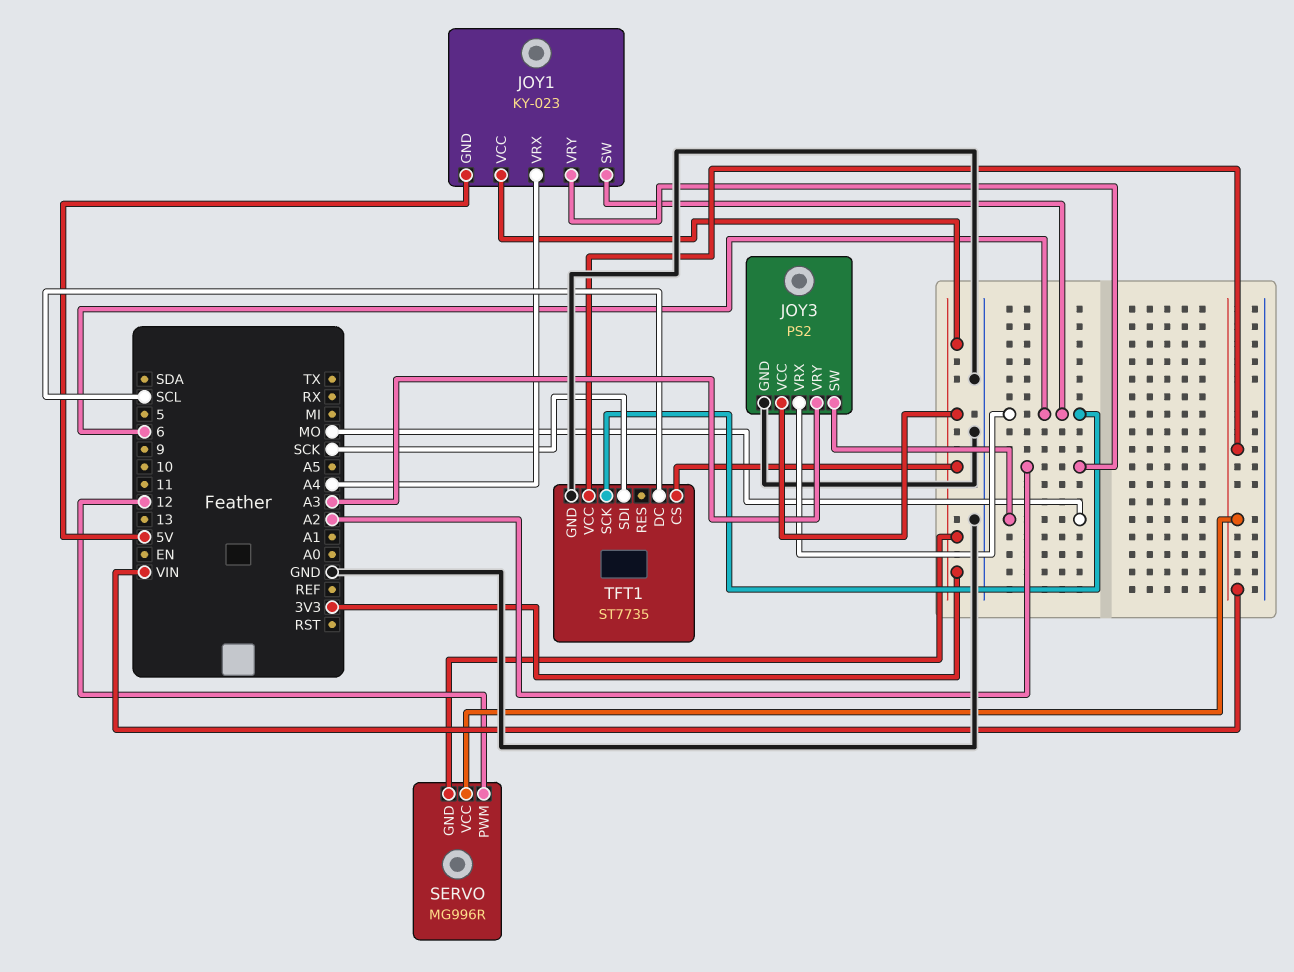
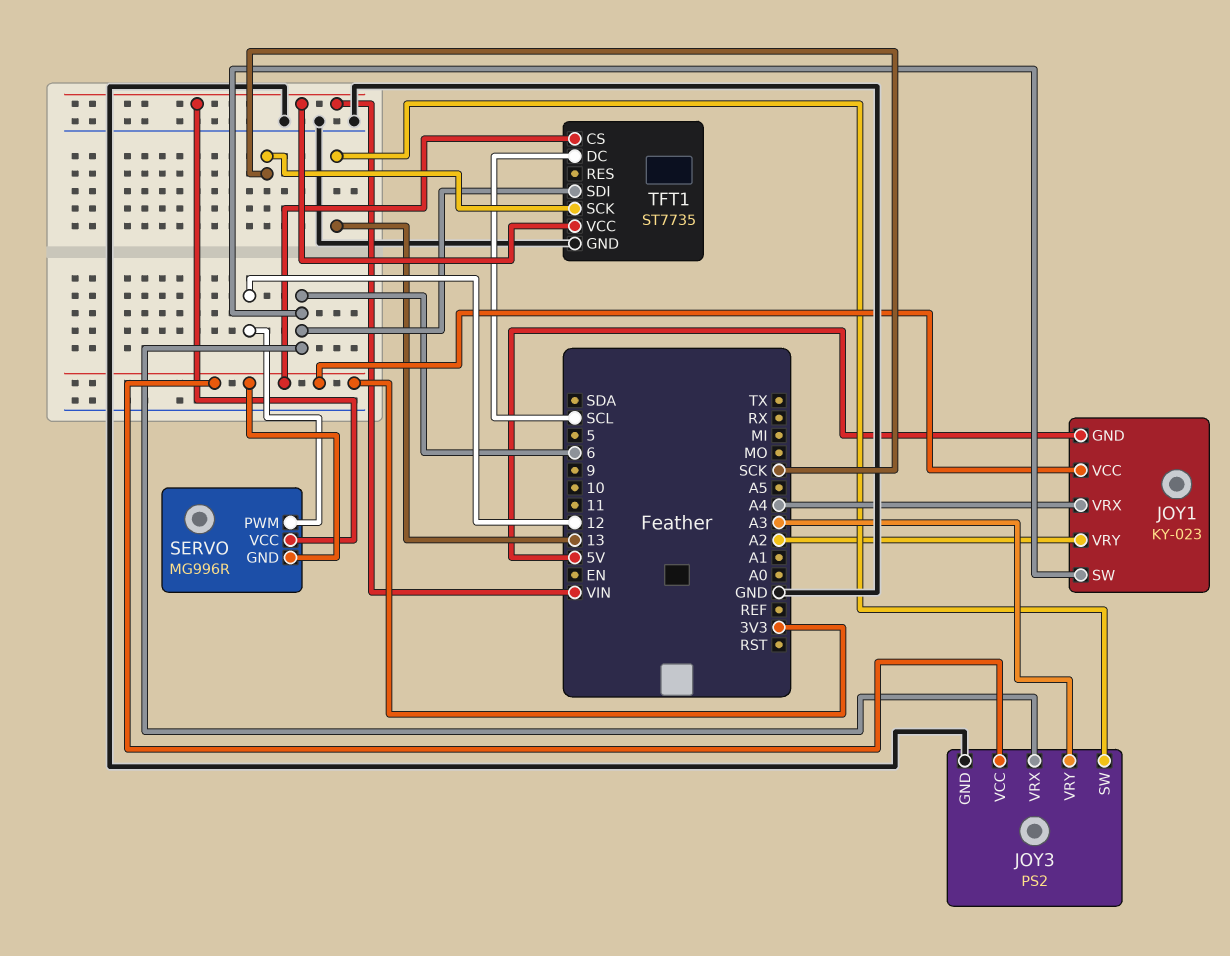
JOY3 pin SW: MO -> 13
TFT1 pin SCK: 6 -> SCK
TFT1 pin SDI: SCK -> 6

